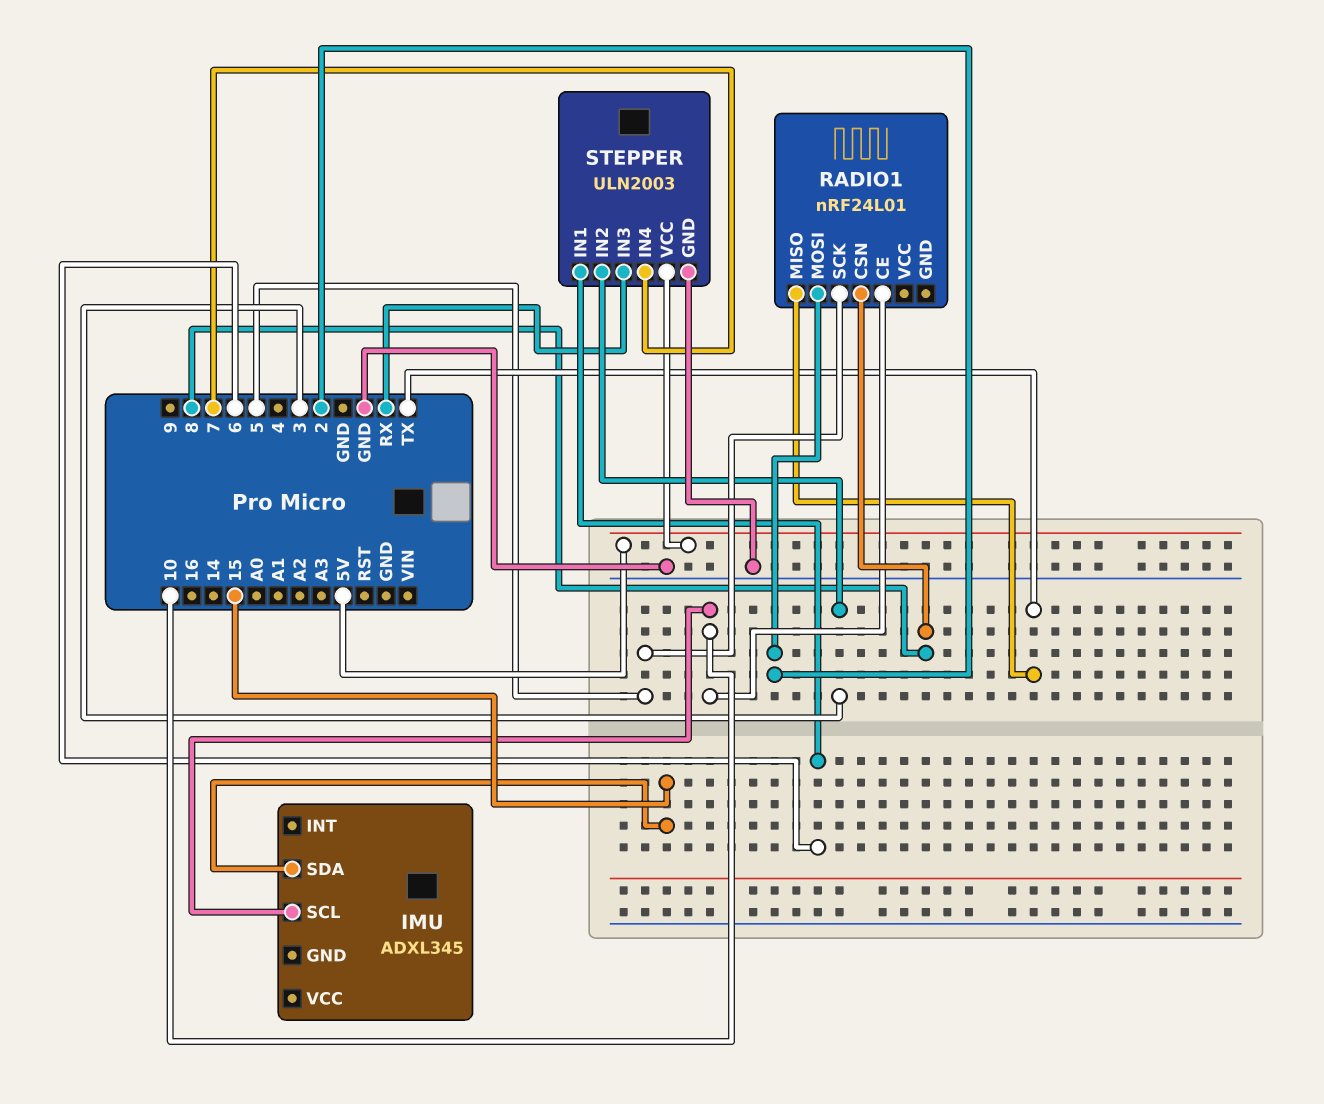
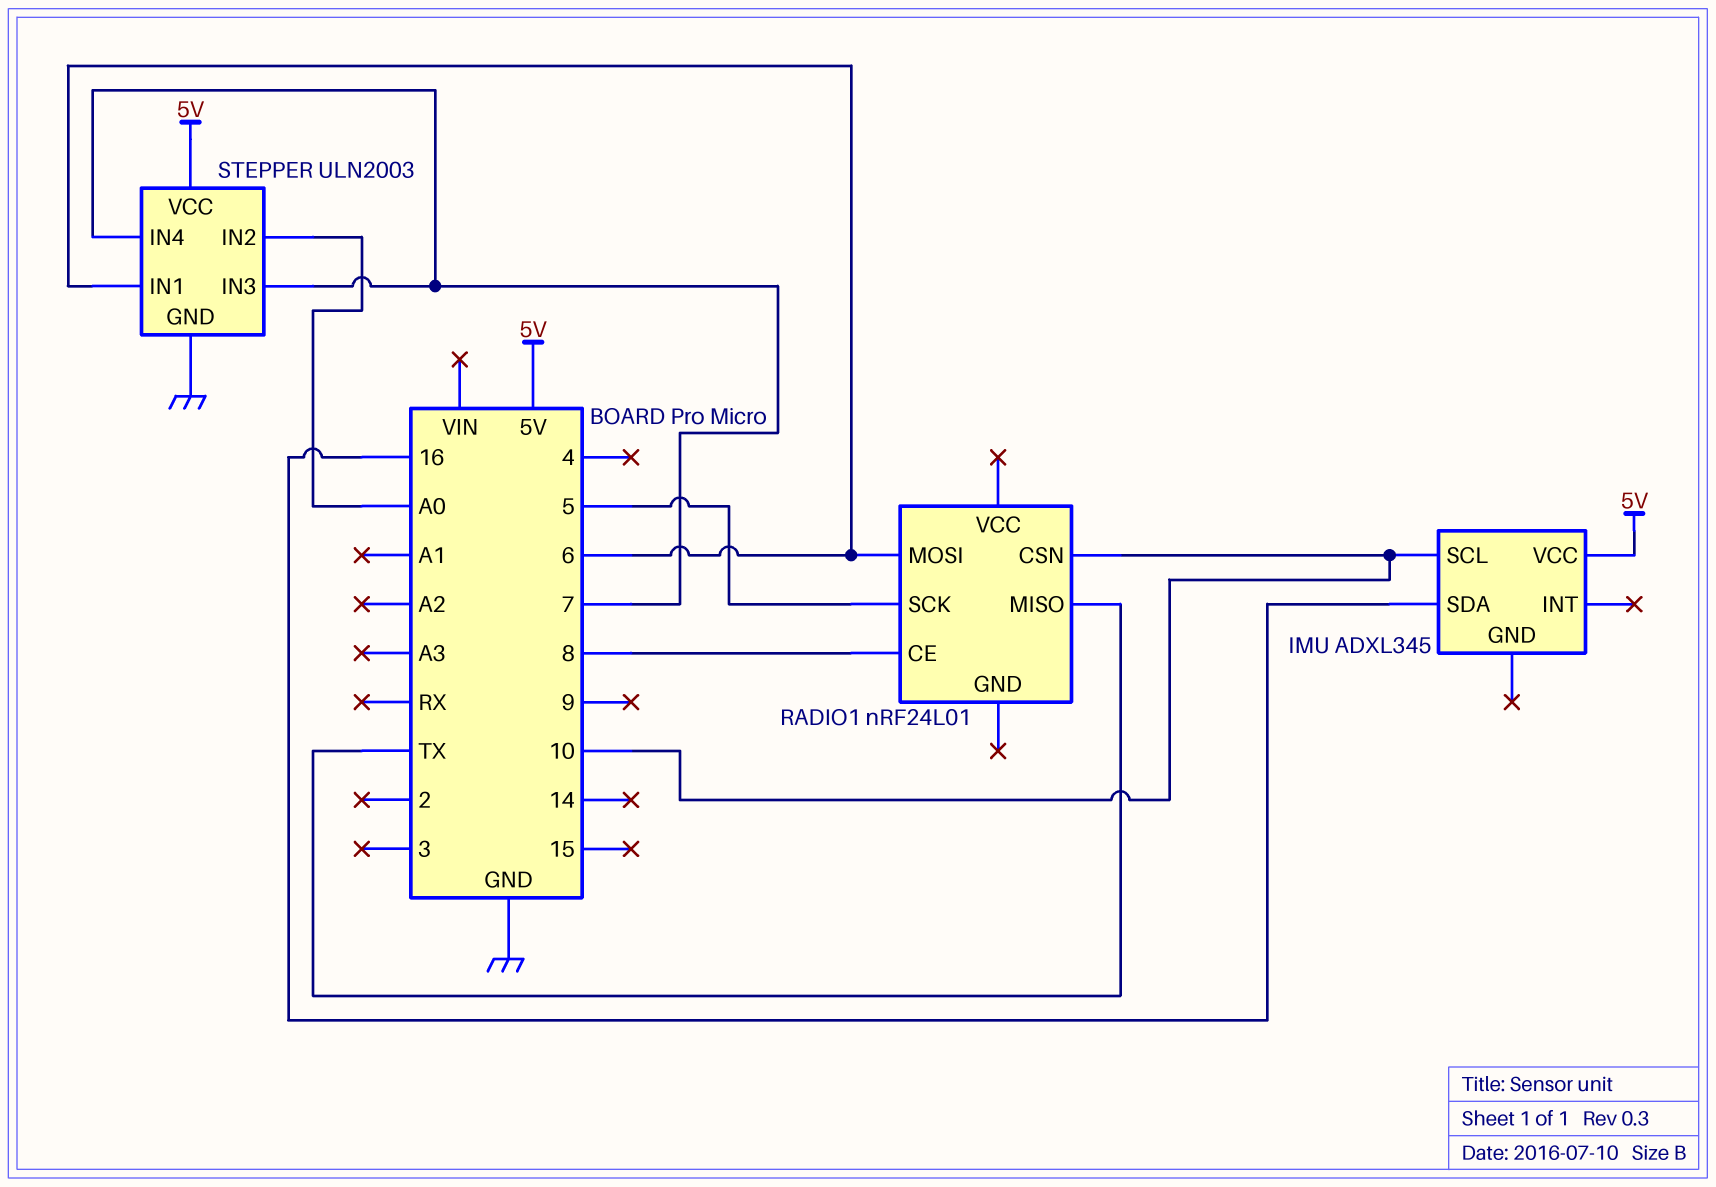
IMU pin SDA: 15 -> 16
IMU pin VCC: none -> 5V
RADIO1 pin CE: 10 -> 8
RADIO1 pin CSN: 8 -> 10
RADIO1 pin MOSI: 2 -> 6
STEPPER pin IN2: 3 -> A0
STEPPER pin IN3: RX -> 7

